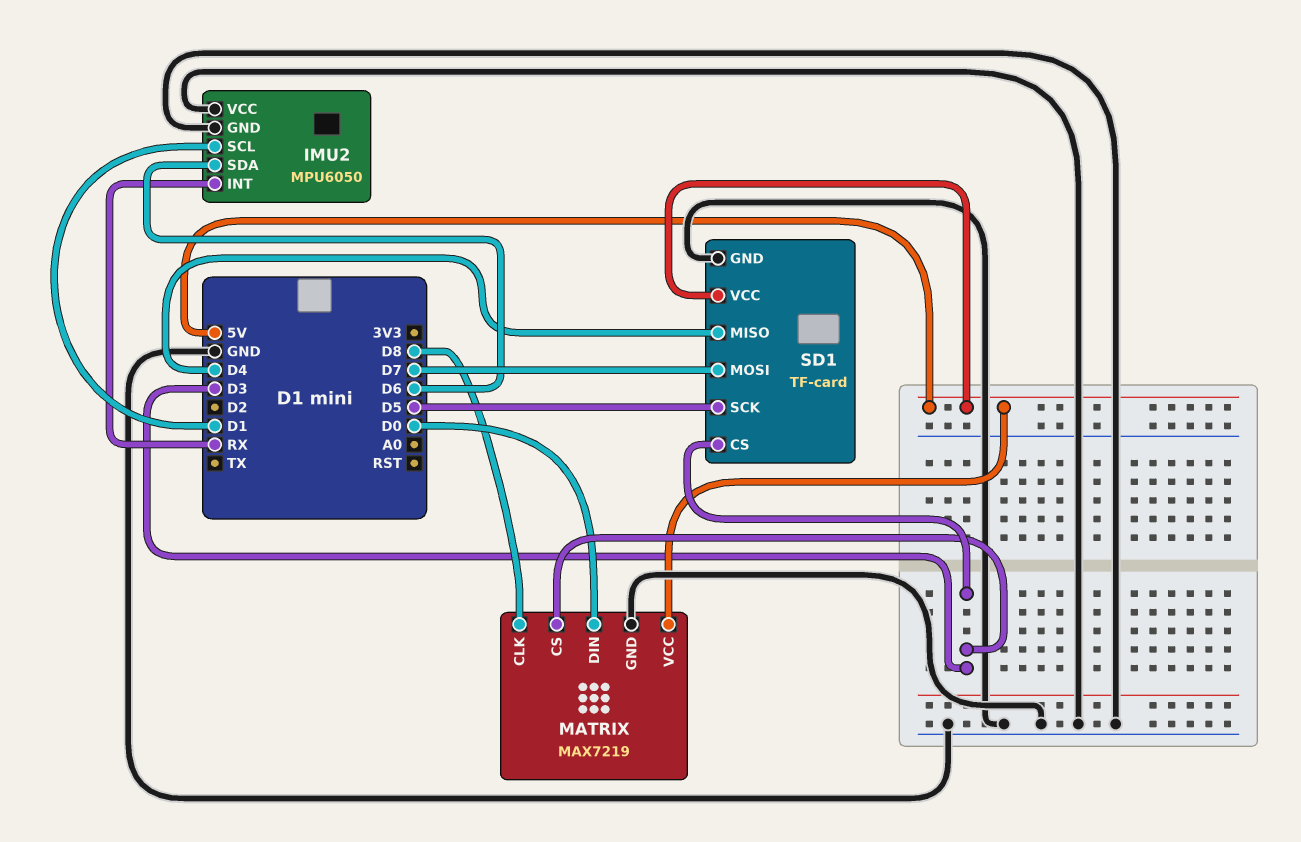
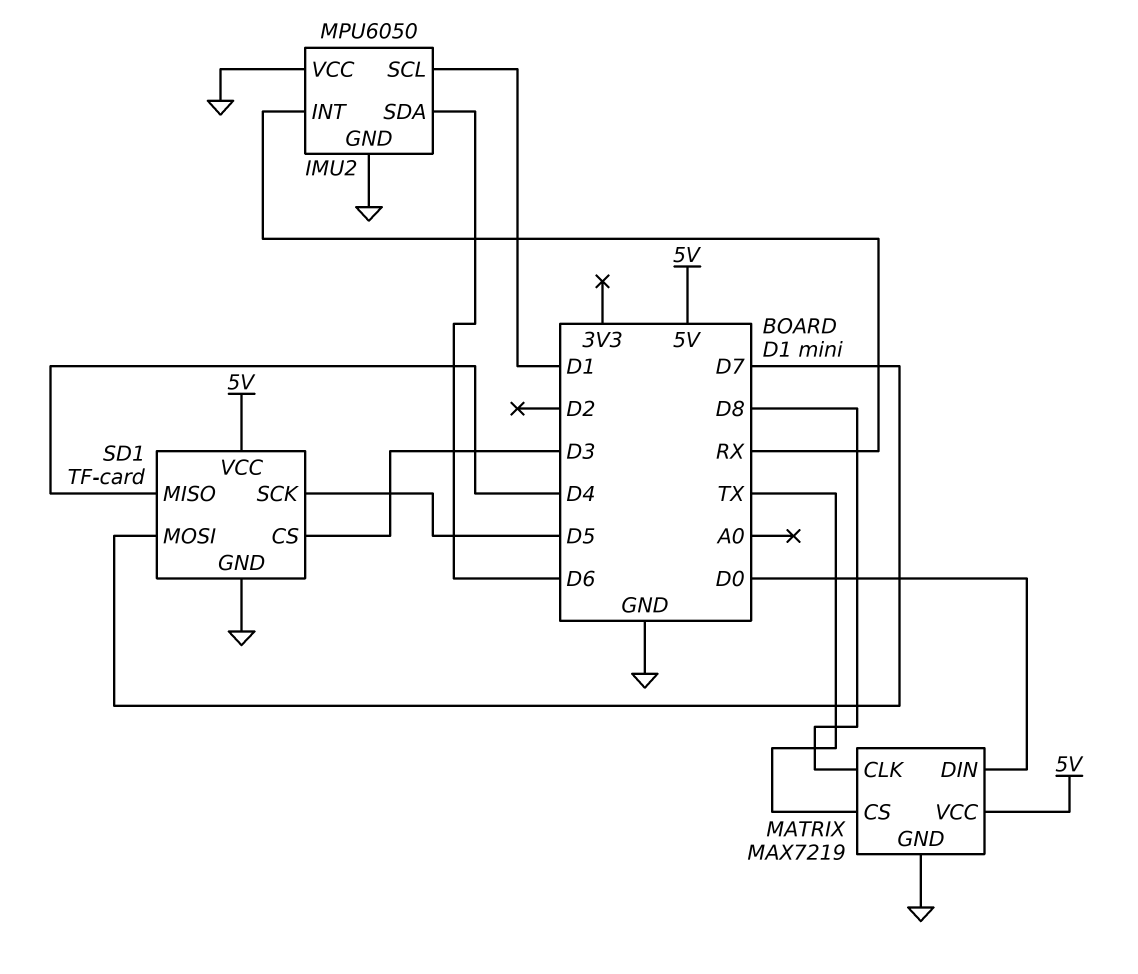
MATRIX pin CS: D3 -> TX

